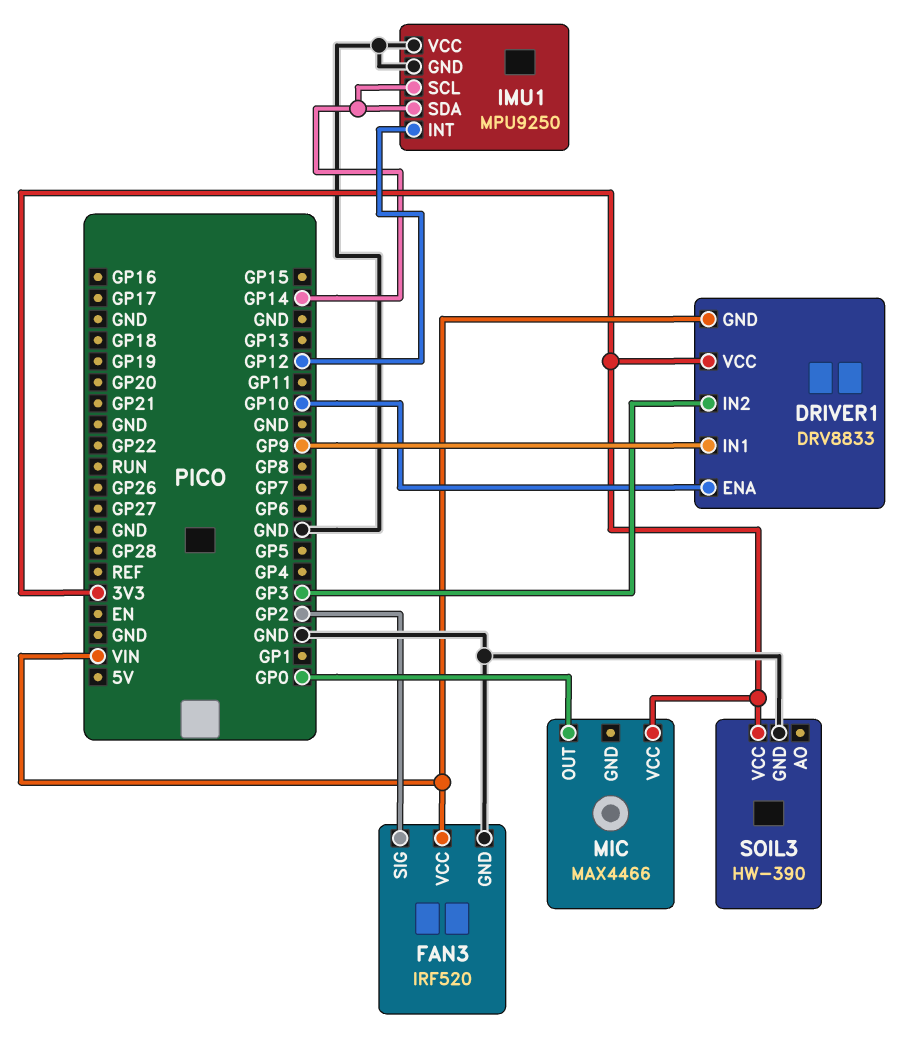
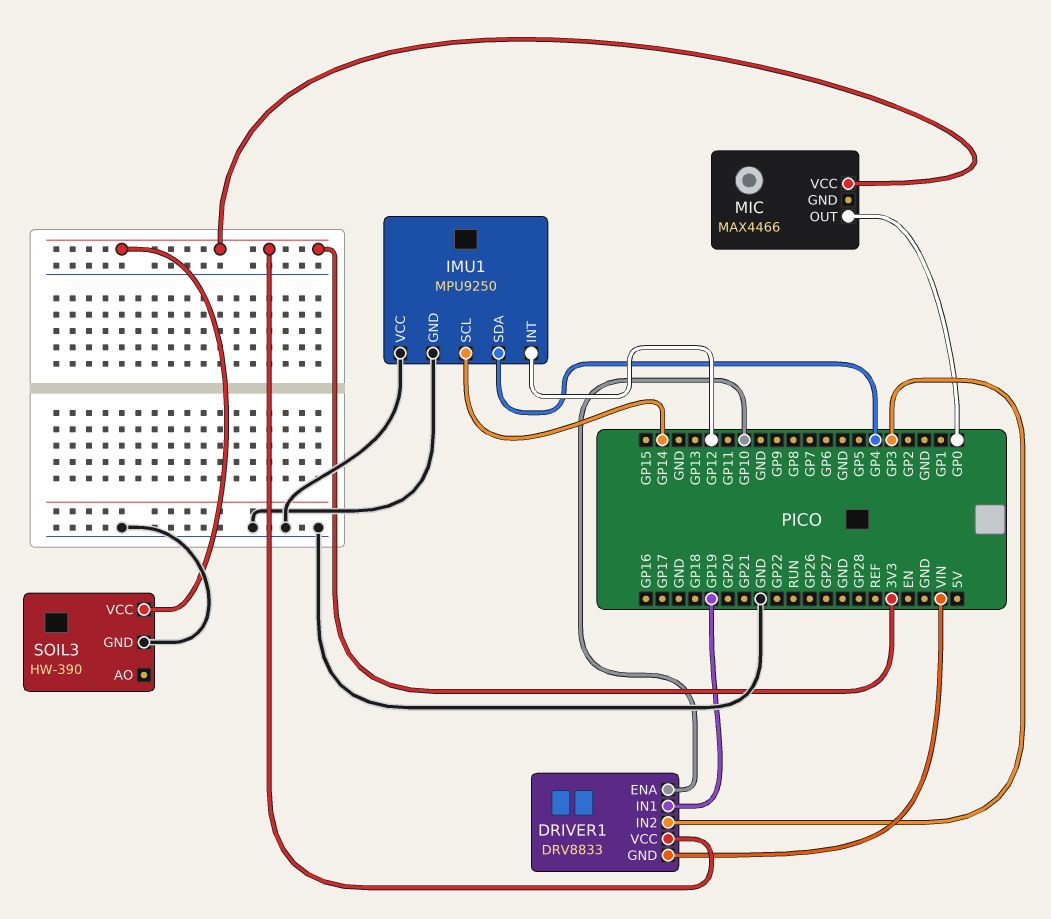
DRIVER1 pin IN1: GP9 -> GP19
FAN3: IRF520 -> none
FAN3 pin GND: GND -> none
FAN3 pin SIG: GP2 -> none
FAN3 pin VCC: VIN -> none
IMU1 pin SDA: GP14 -> GP4

